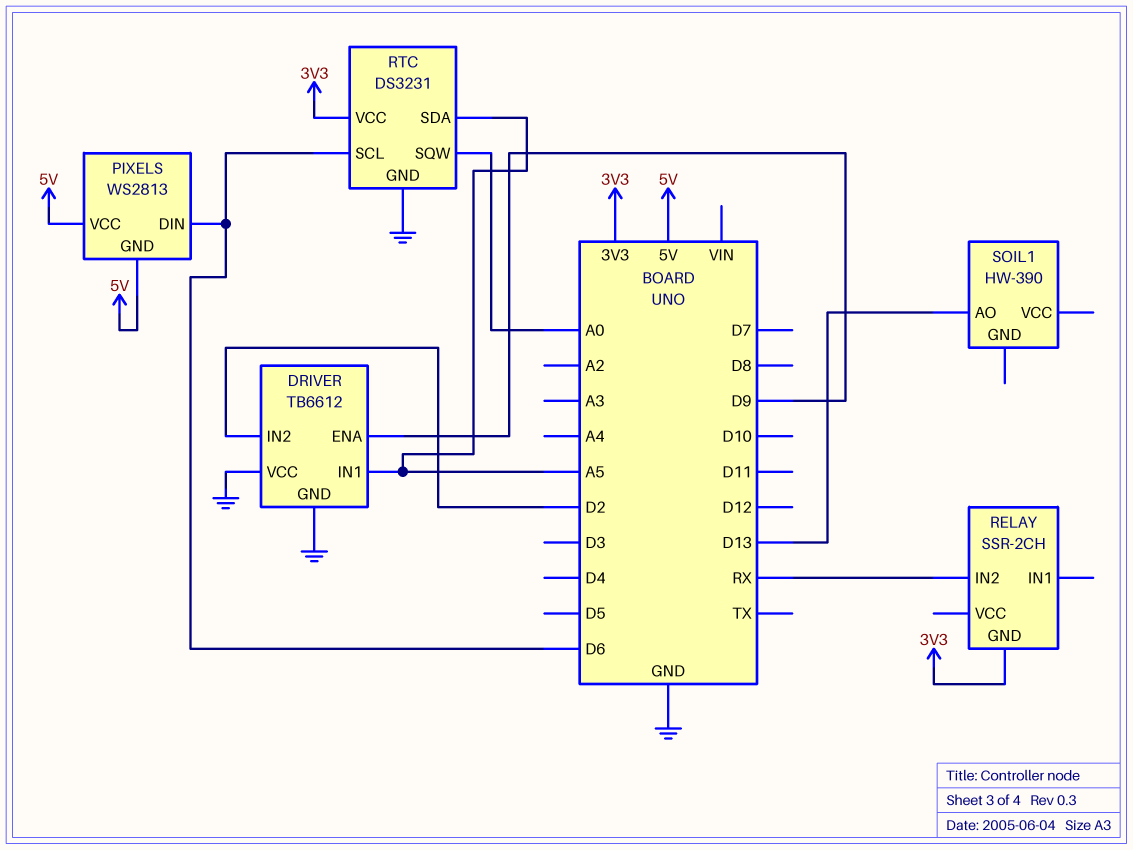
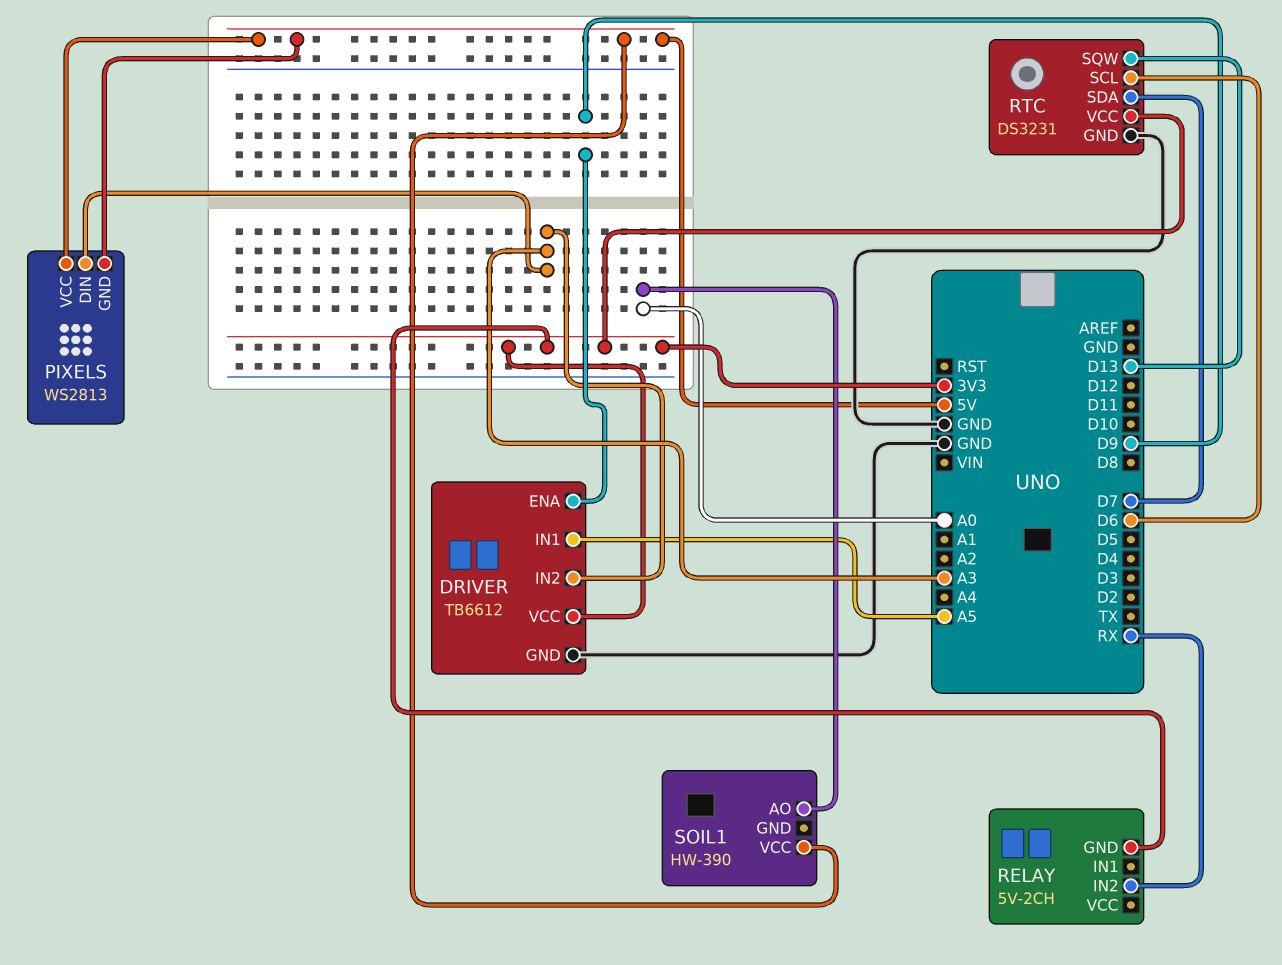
DRIVER pin IN2: D2 -> A3
DRIVER pin VCC: GND -> 3V3
PIXELS pin DIN: D6 -> A3
RELAY: SSR-2CH -> 5V-2CH
RTC pin SDA: A5 -> D7
RTC pin SQW: A0 -> D13
SOIL1 pin AO: D13 -> A0
SOIL1 pin VCC: none -> 5V

